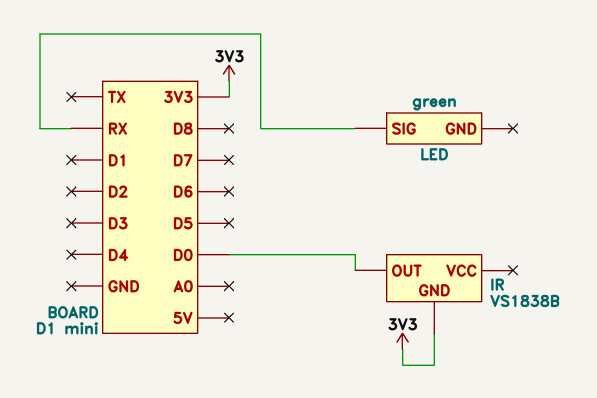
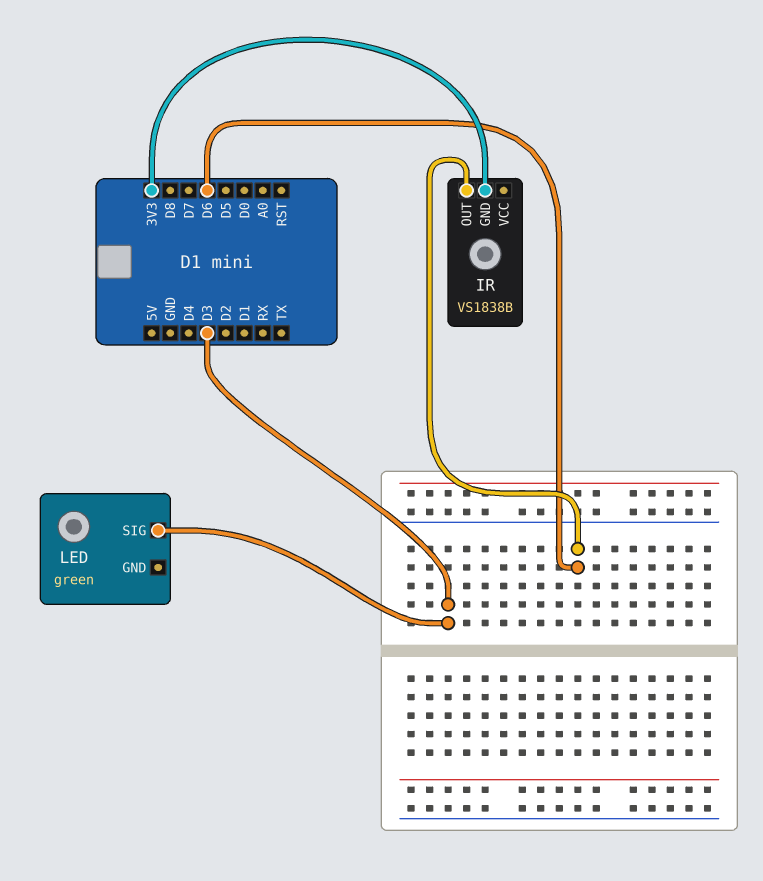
IR pin OUT: D0 -> D6
LED pin SIG: RX -> D3

